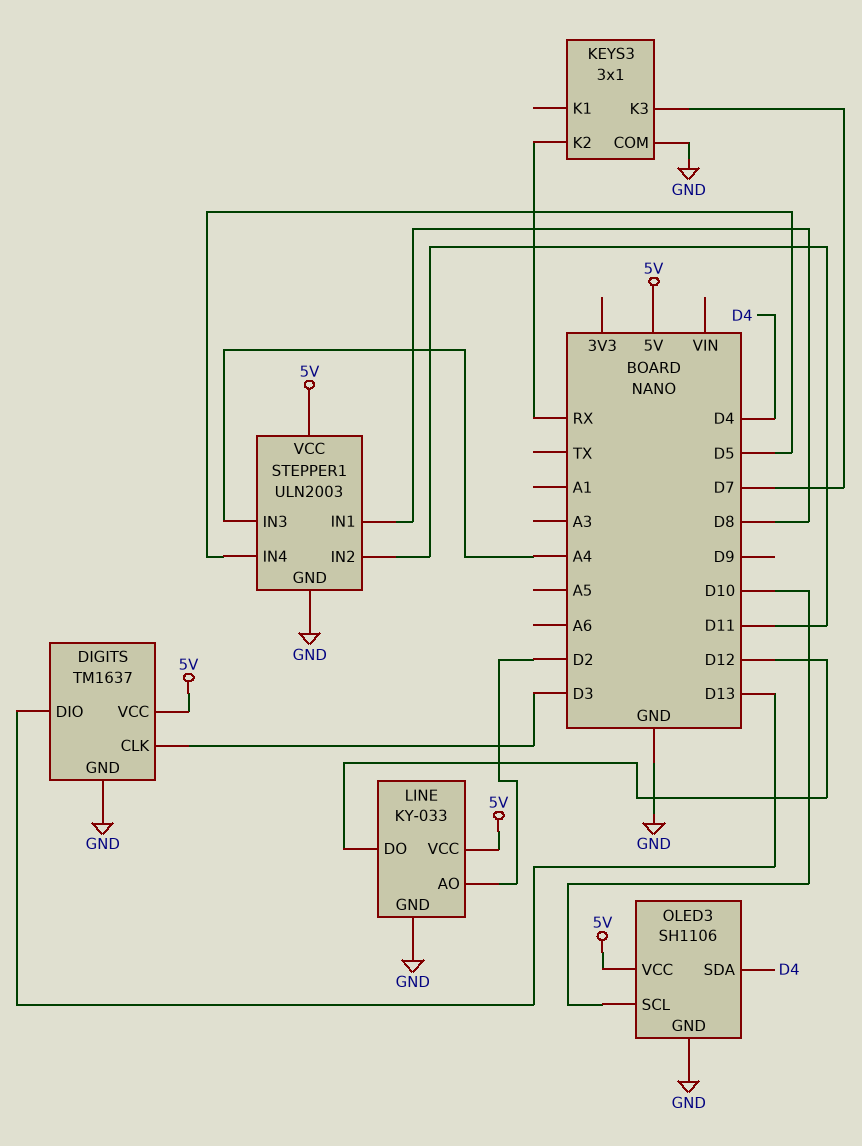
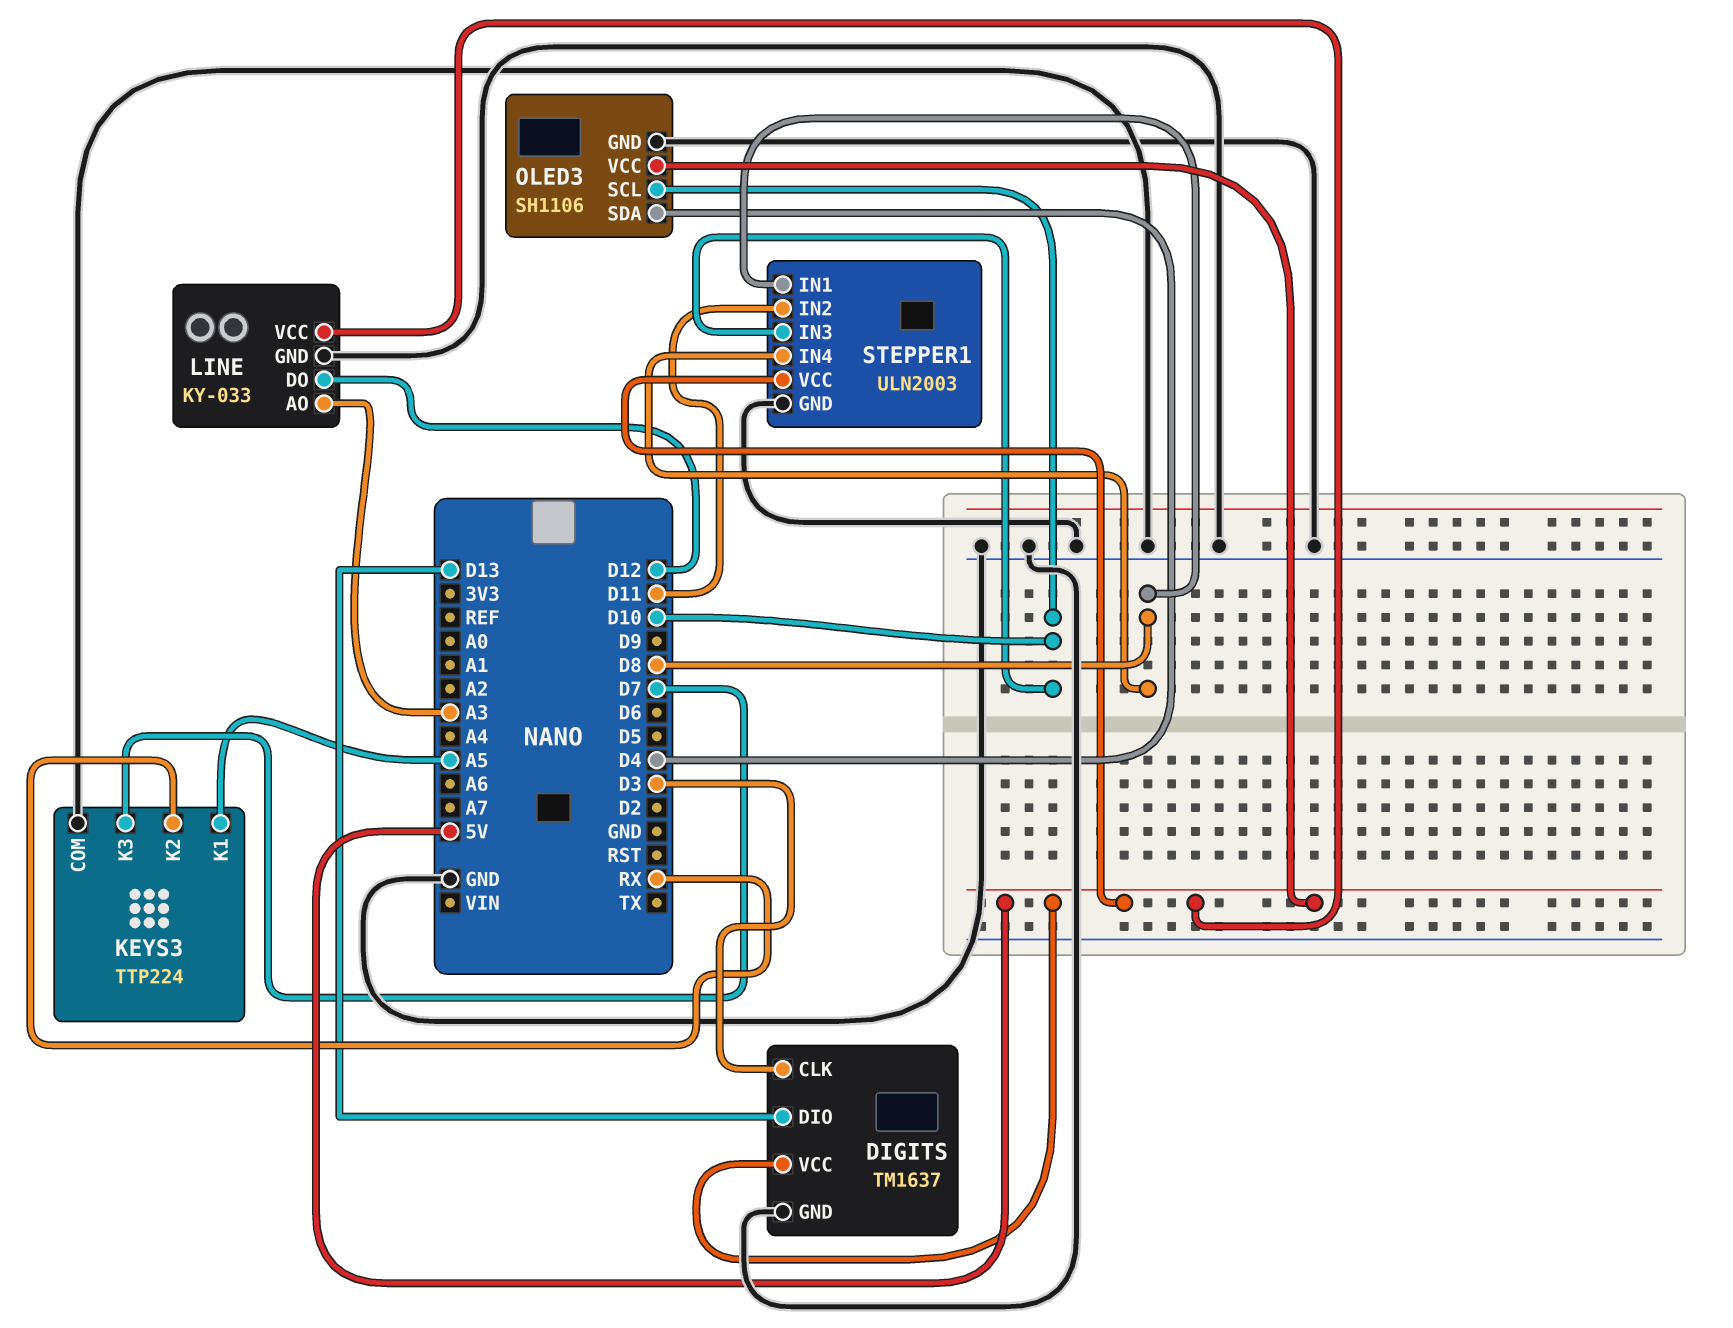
KEYS3: 3x1 -> TTP224
KEYS3 pin K1: none -> A5
LINE pin AO: D2 -> A3
STEPPER1 pin IN3: A4 -> D10
STEPPER1 pin IN4: D5 -> D8

